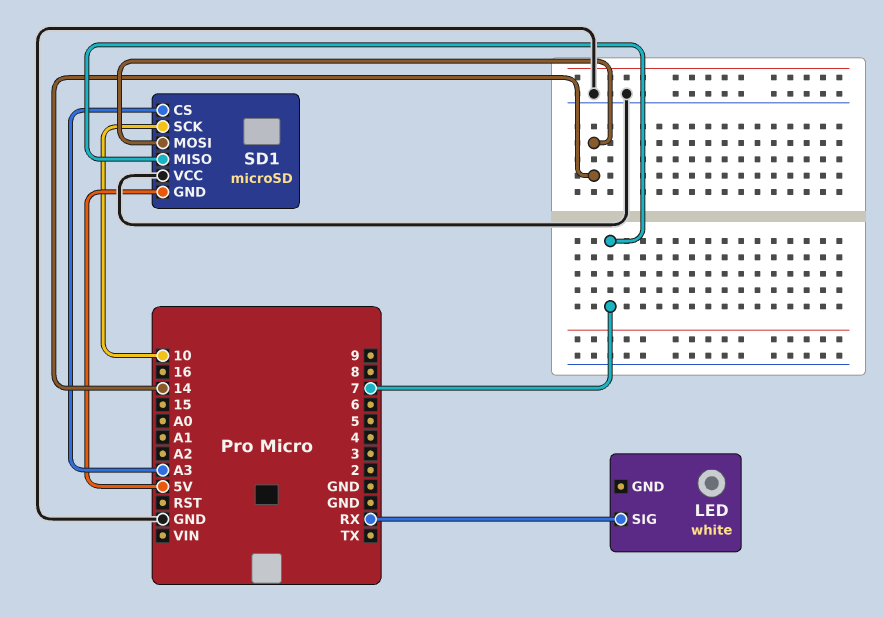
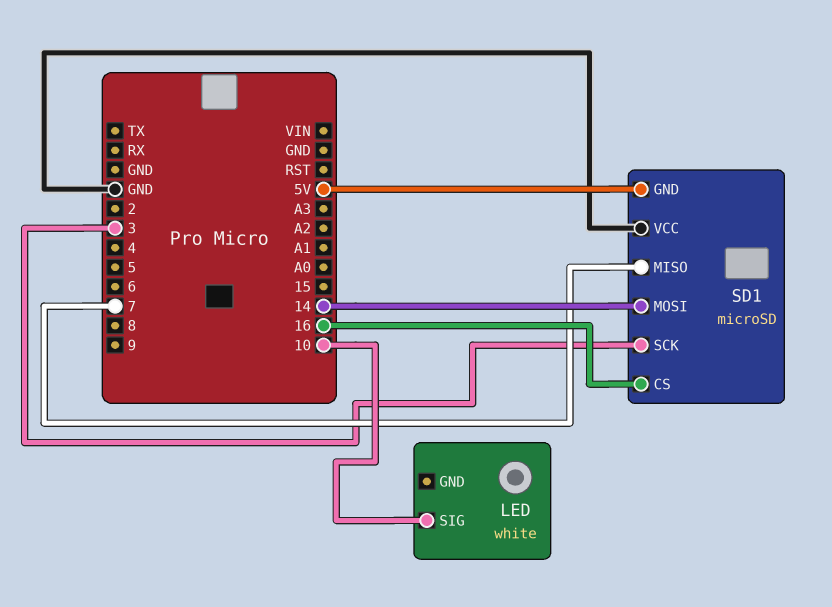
LED pin SIG: RX -> 10
SD1 pin CS: A3 -> 16
SD1 pin SCK: 10 -> 3

